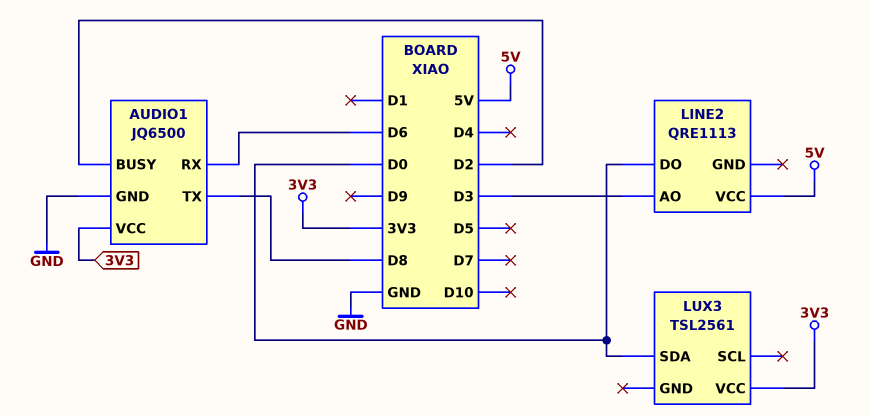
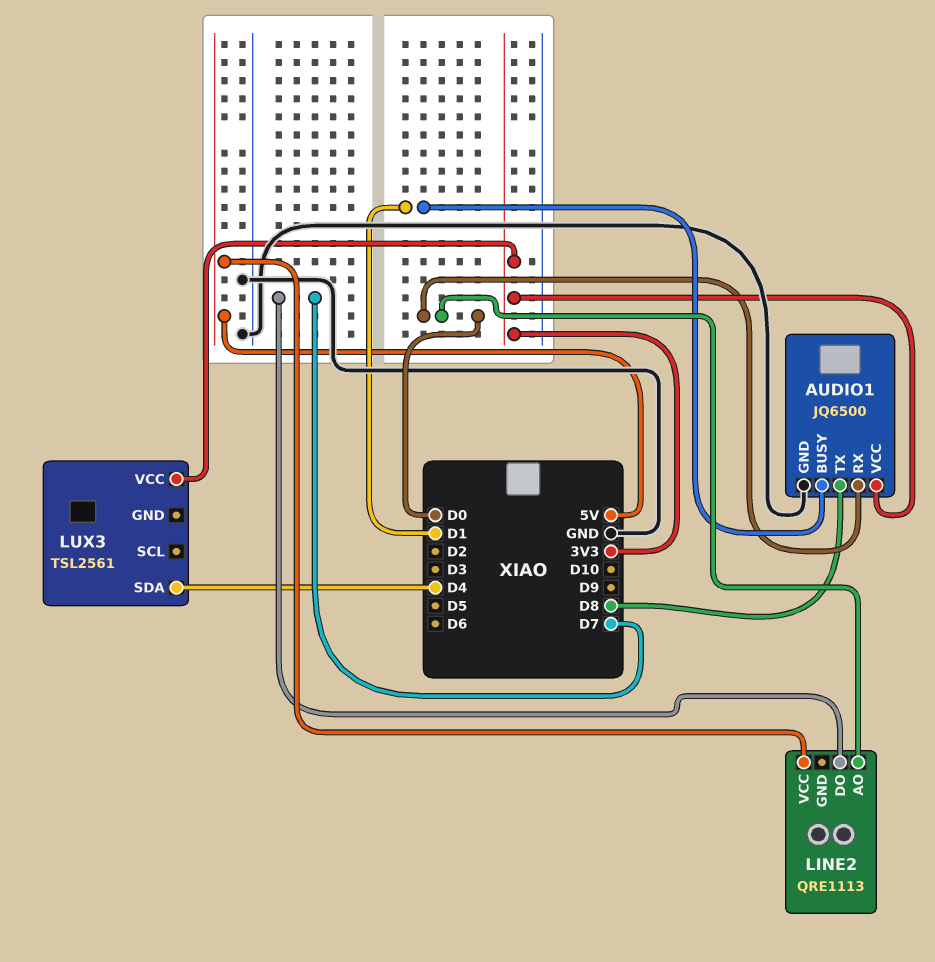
AUDIO1 pin BUSY: D2 -> D1
AUDIO1 pin RX: D6 -> D0
LINE2 pin AO: D3 -> D0
LINE2 pin DO: D0 -> D7
LUX3 pin SDA: D0 -> D4

